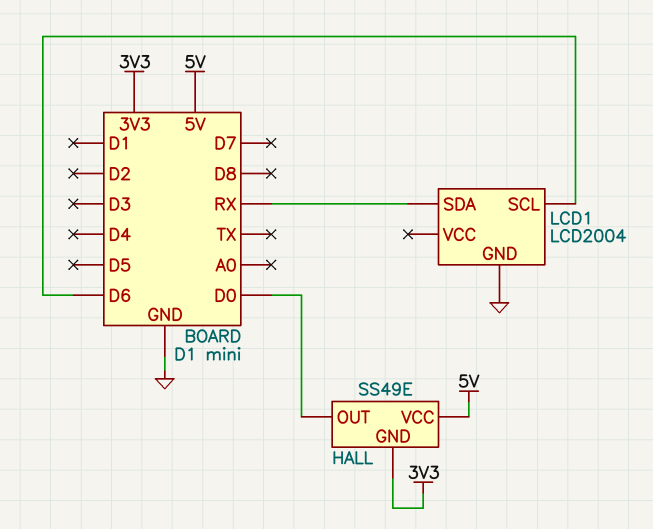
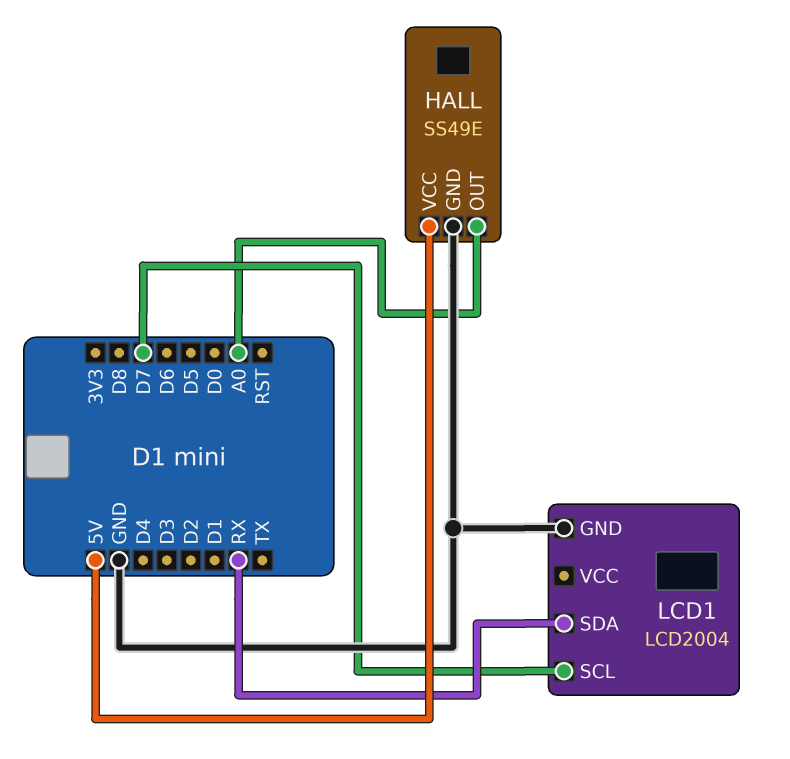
HALL pin GND: 3V3 -> GND
HALL pin OUT: D0 -> A0
LCD1 pin SCL: D6 -> D7

